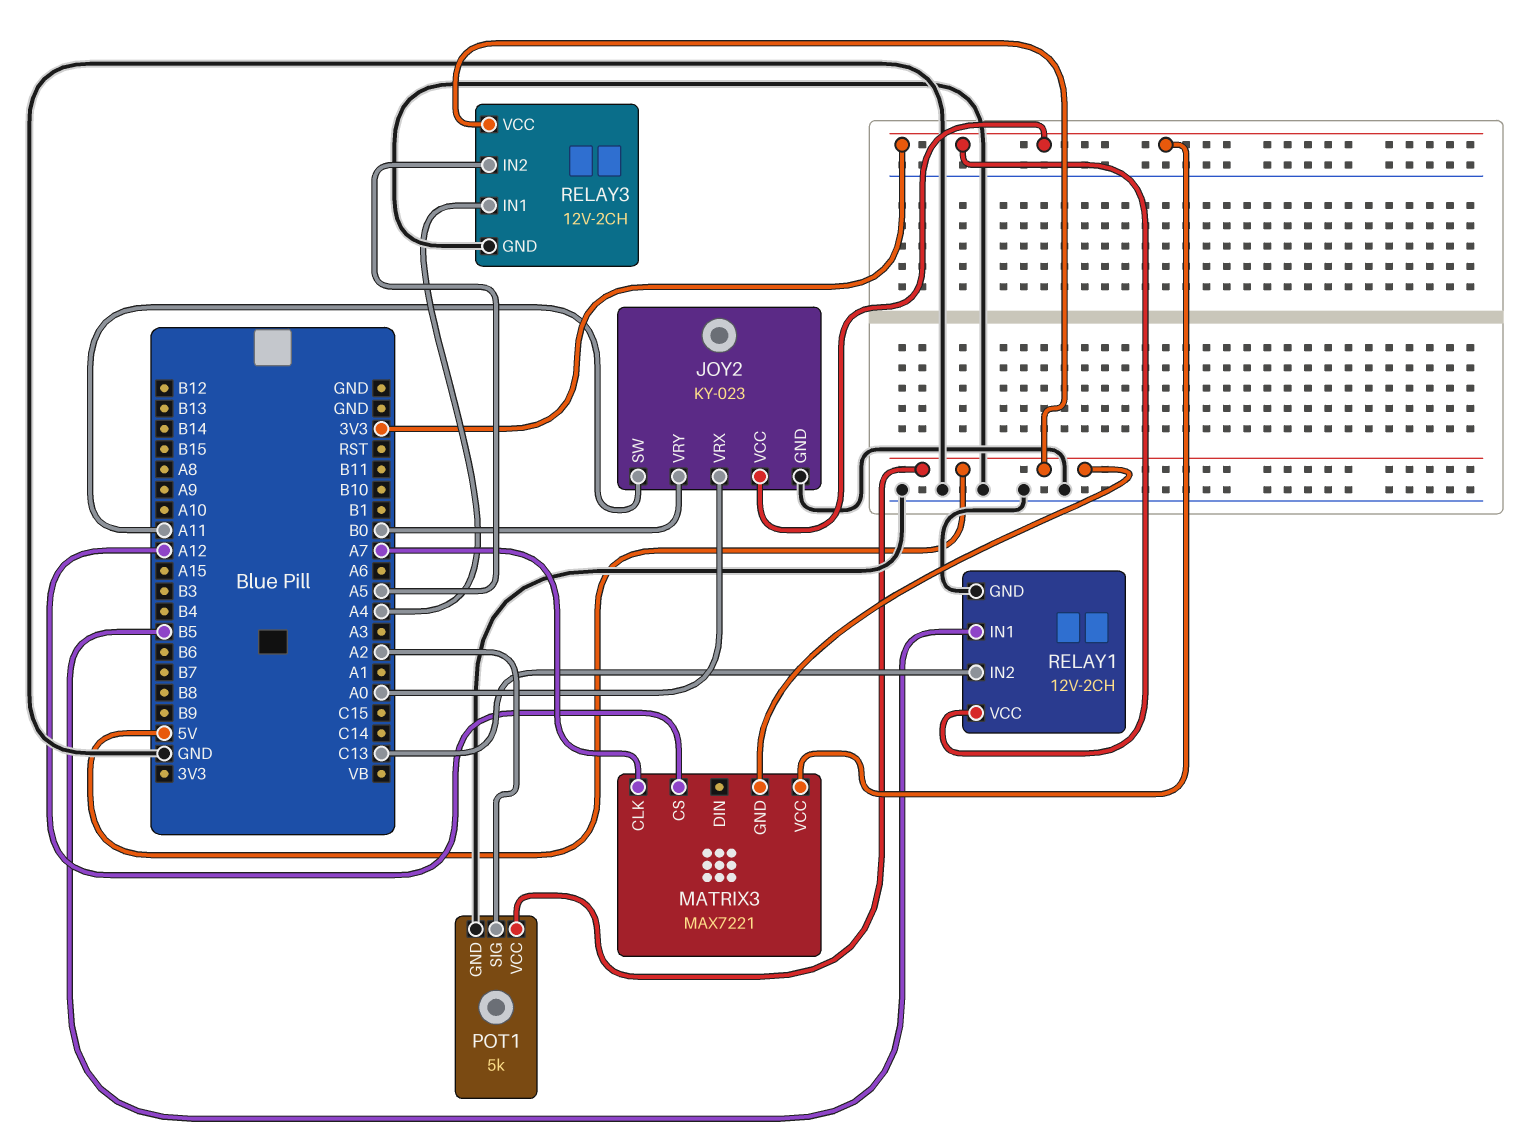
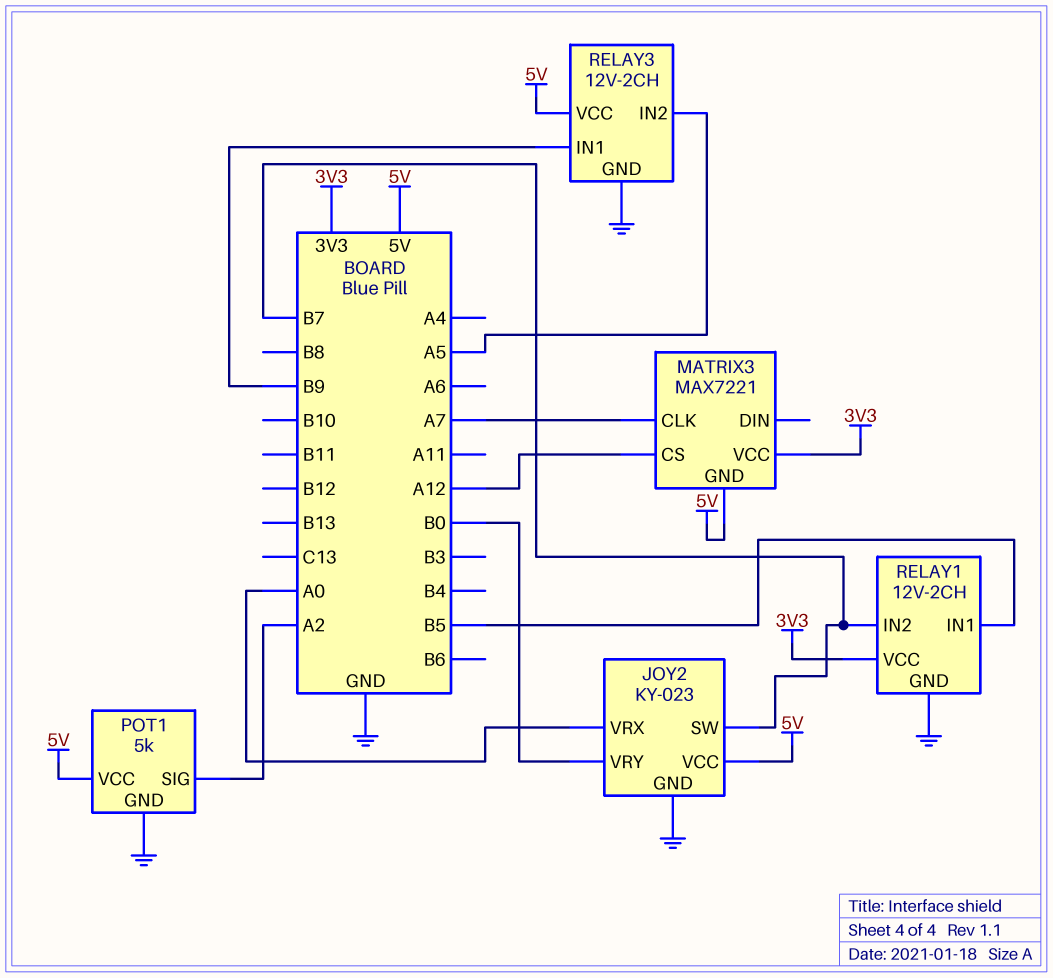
JOY2 pin SW: A11 -> B7
JOY2 pin VCC: 3V3 -> 5V
RELAY1 pin IN2: C13 -> B7
RELAY3 pin IN1: A4 -> B9

